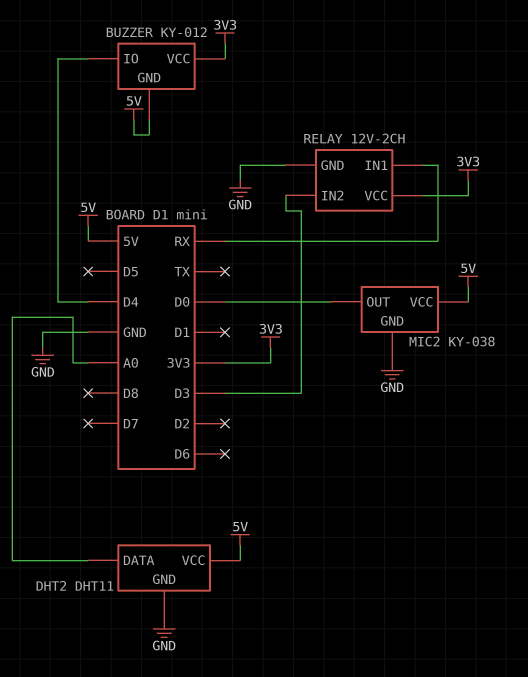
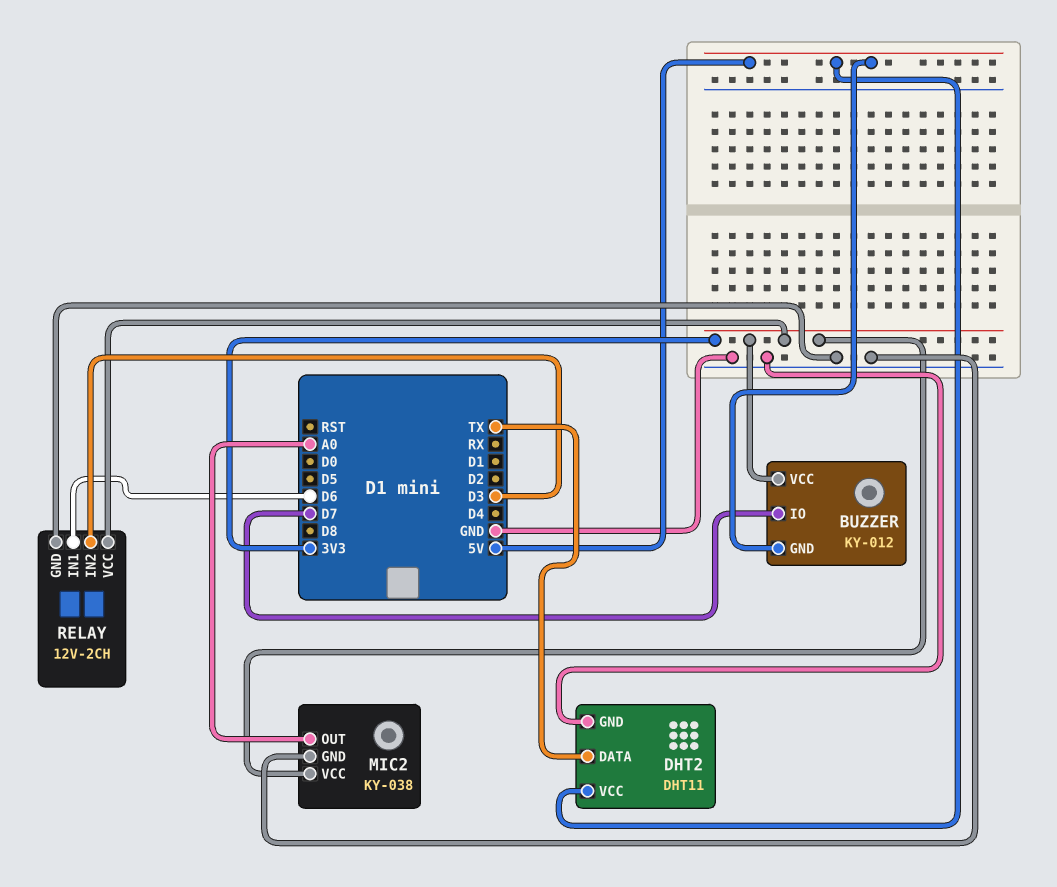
BUZZER pin IO: D4 -> D7
DHT2 pin DATA: A0 -> TX
MIC2 pin OUT: D0 -> A0
MIC2 pin VCC: 5V -> 3V3
RELAY pin IN1: RX -> D6

